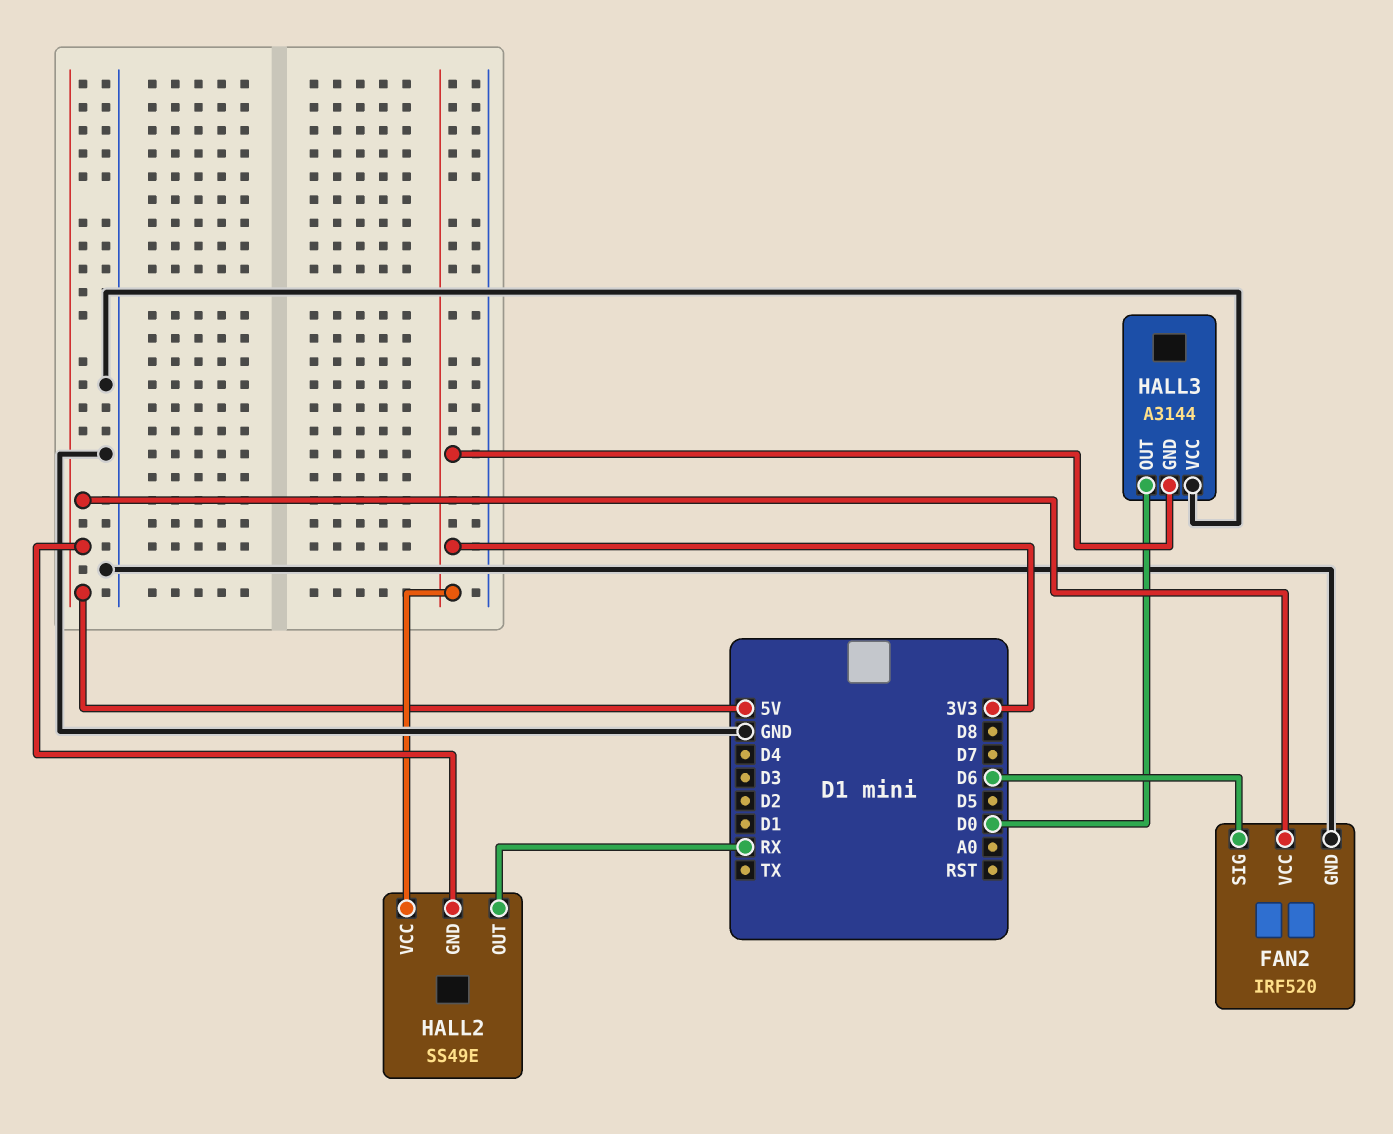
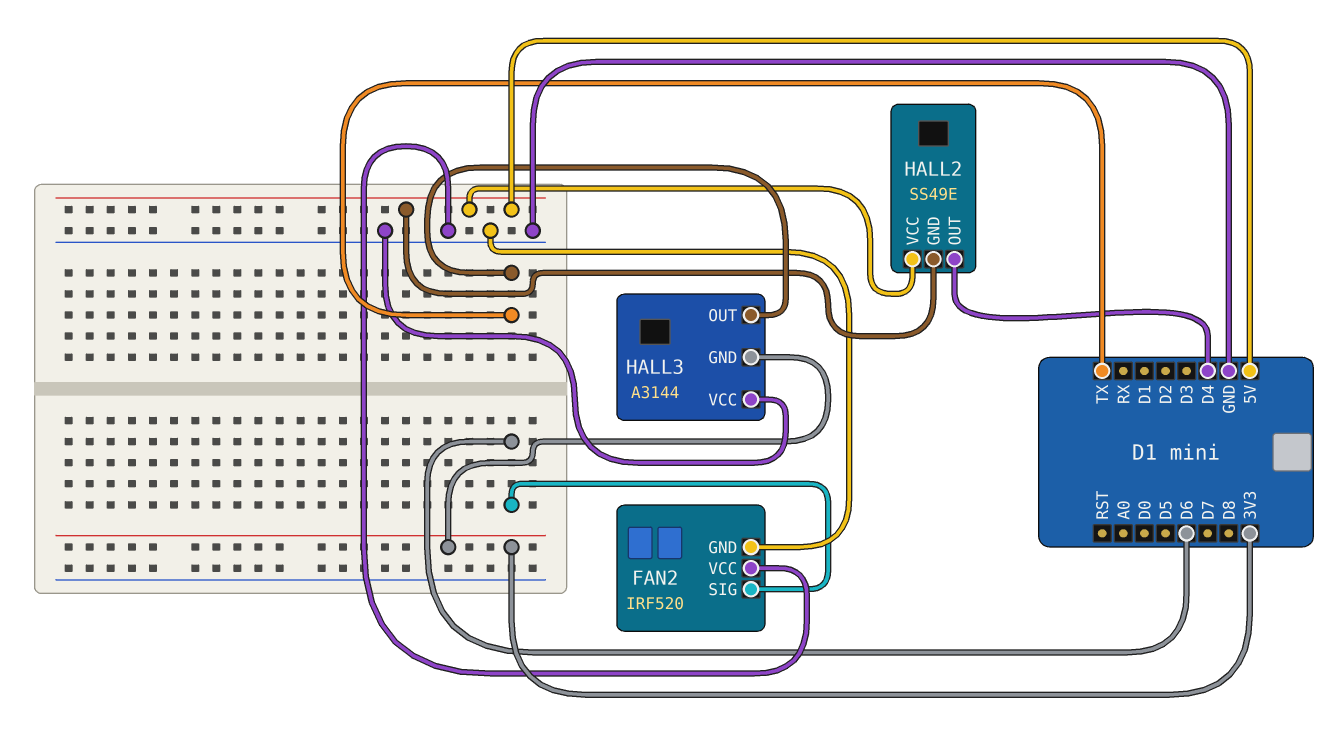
FAN2 pin VCC: 5V -> GND
HALL2 pin OUT: RX -> D4
HALL2 pin VCC: 3V3 -> 5V
HALL3 pin OUT: D0 -> TX

